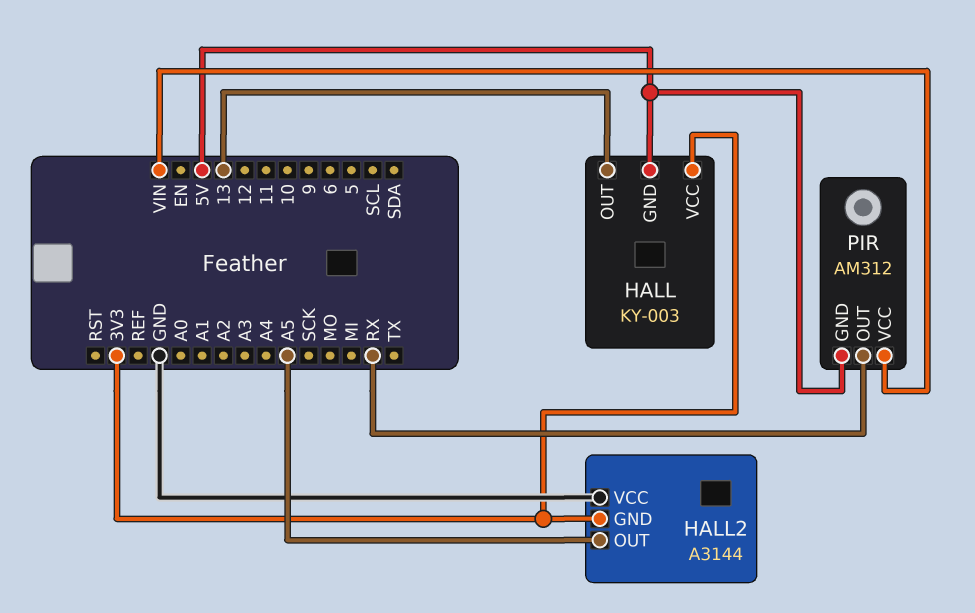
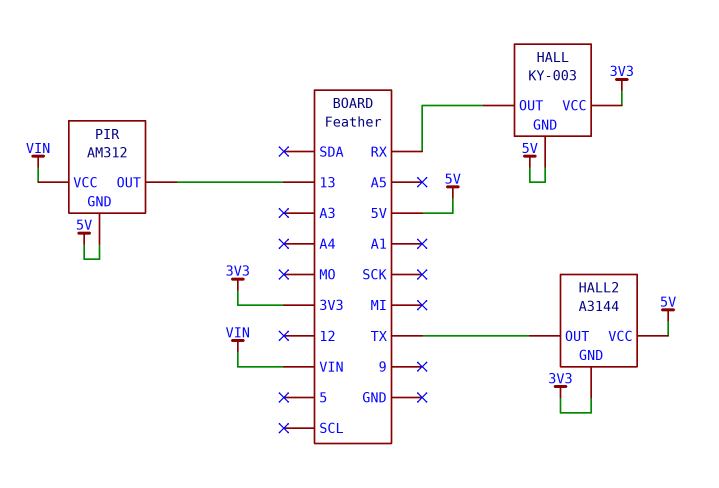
HALL pin OUT: 13 -> RX
HALL2 pin OUT: A5 -> TX
HALL2 pin VCC: GND -> 5V
PIR pin OUT: RX -> 13

